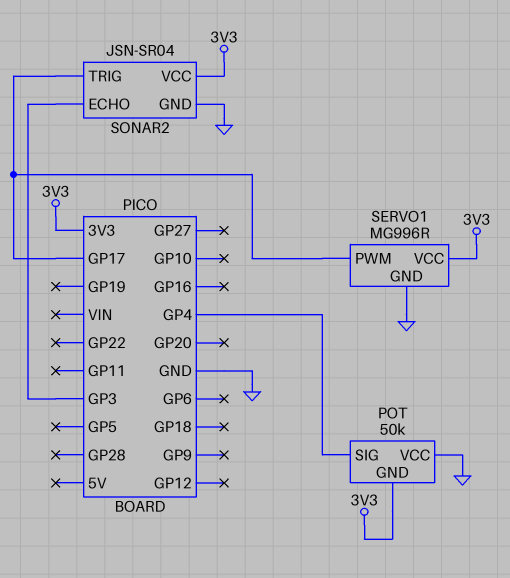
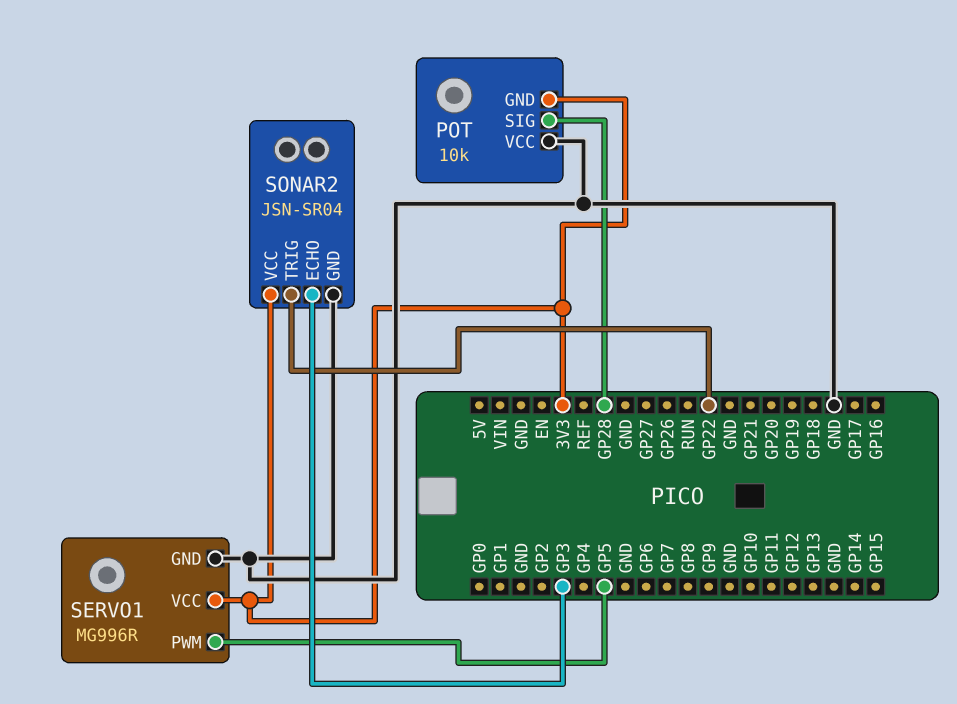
POT: 50k -> 10k
POT pin SIG: GP4 -> GP28
SERVO1 pin PWM: GP17 -> GP5
SONAR2 pin TRIG: GP17 -> GP22

